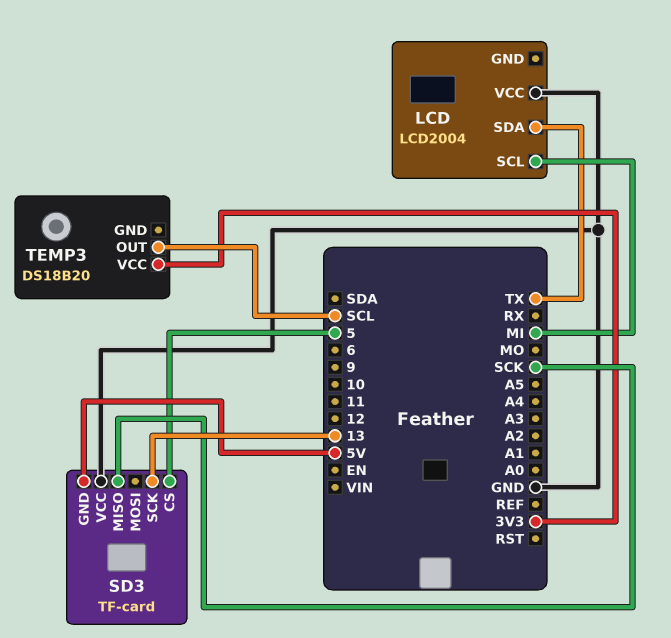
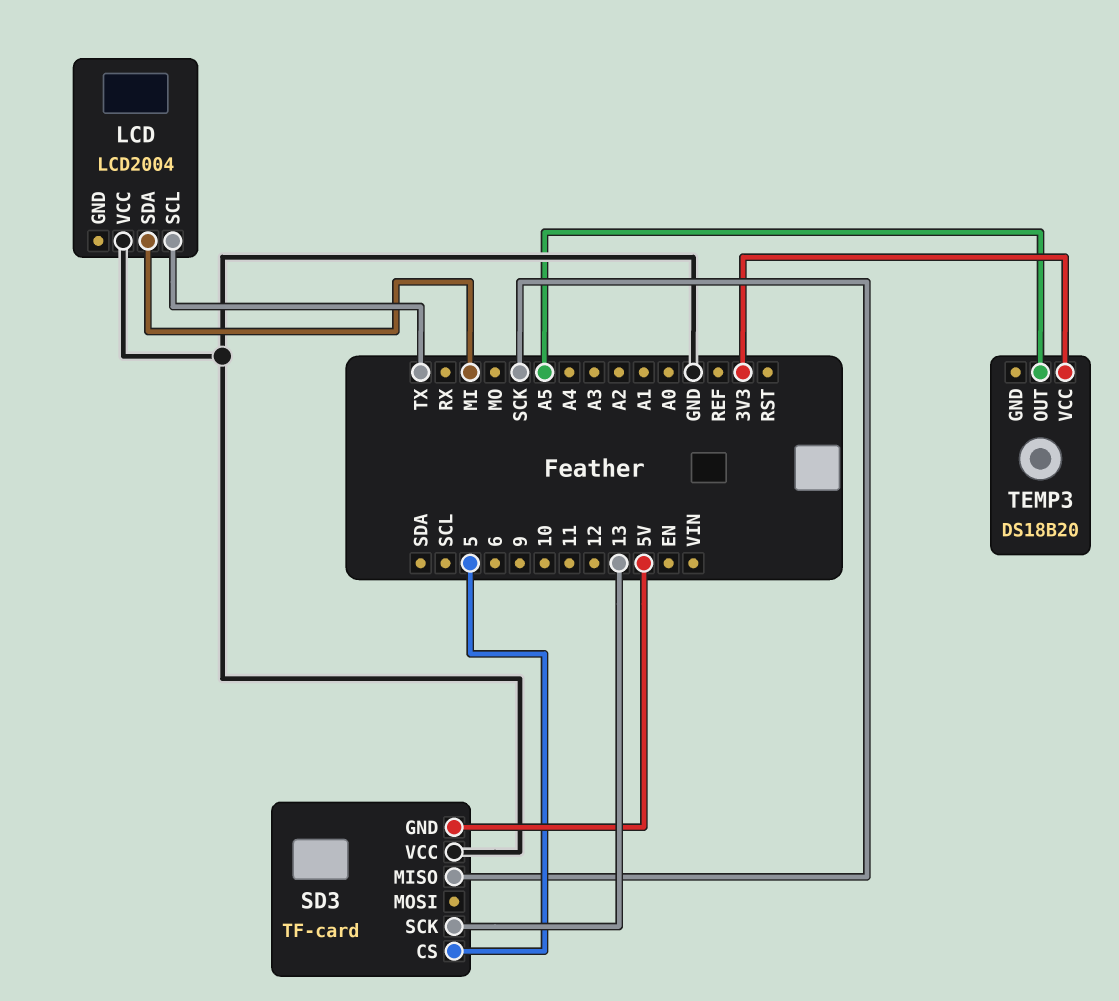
LCD pin SCL: MI -> TX
LCD pin SDA: TX -> MI
TEMP3 pin OUT: SCL -> A5

